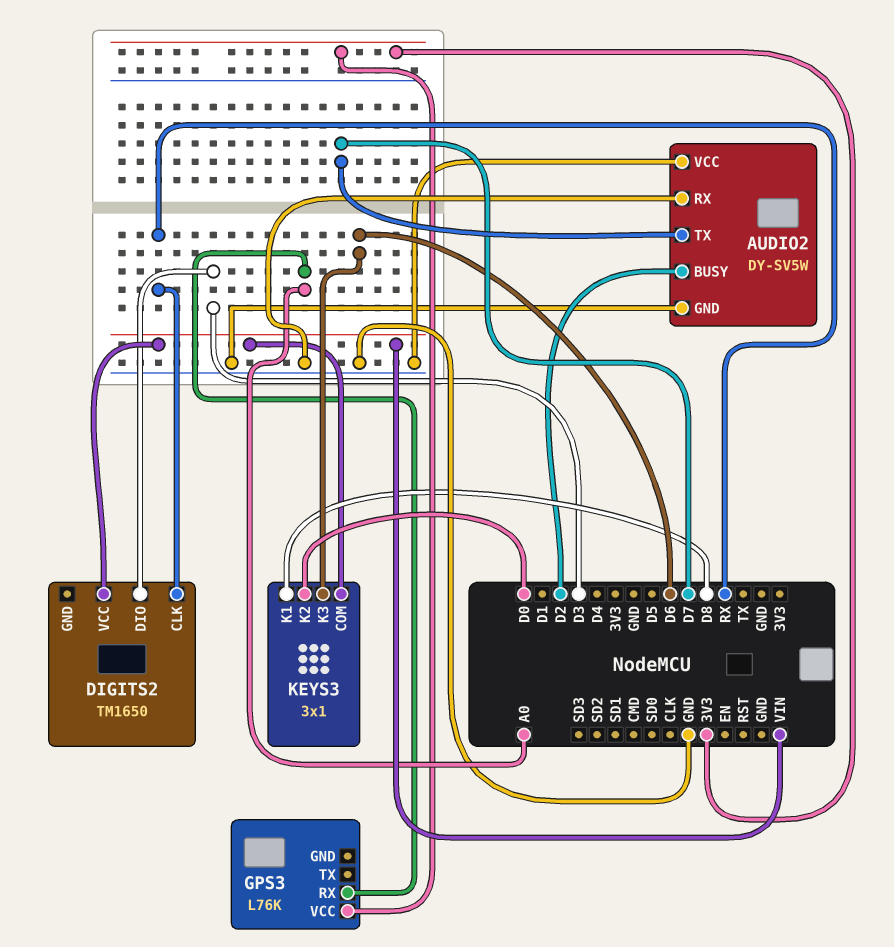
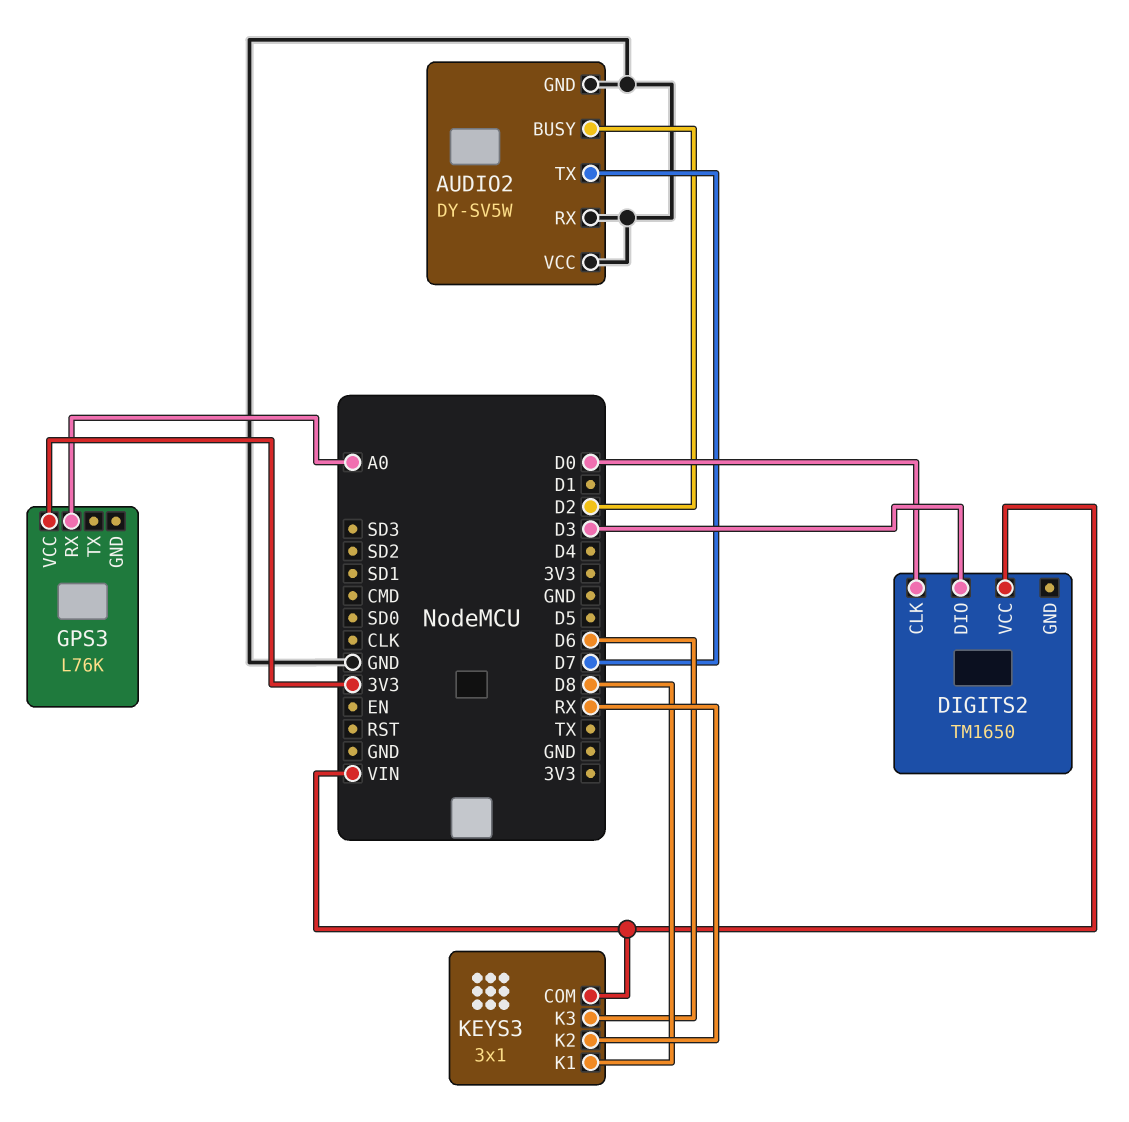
DIGITS2 pin CLK: RX -> D0
KEYS3 pin K2: D0 -> RX

